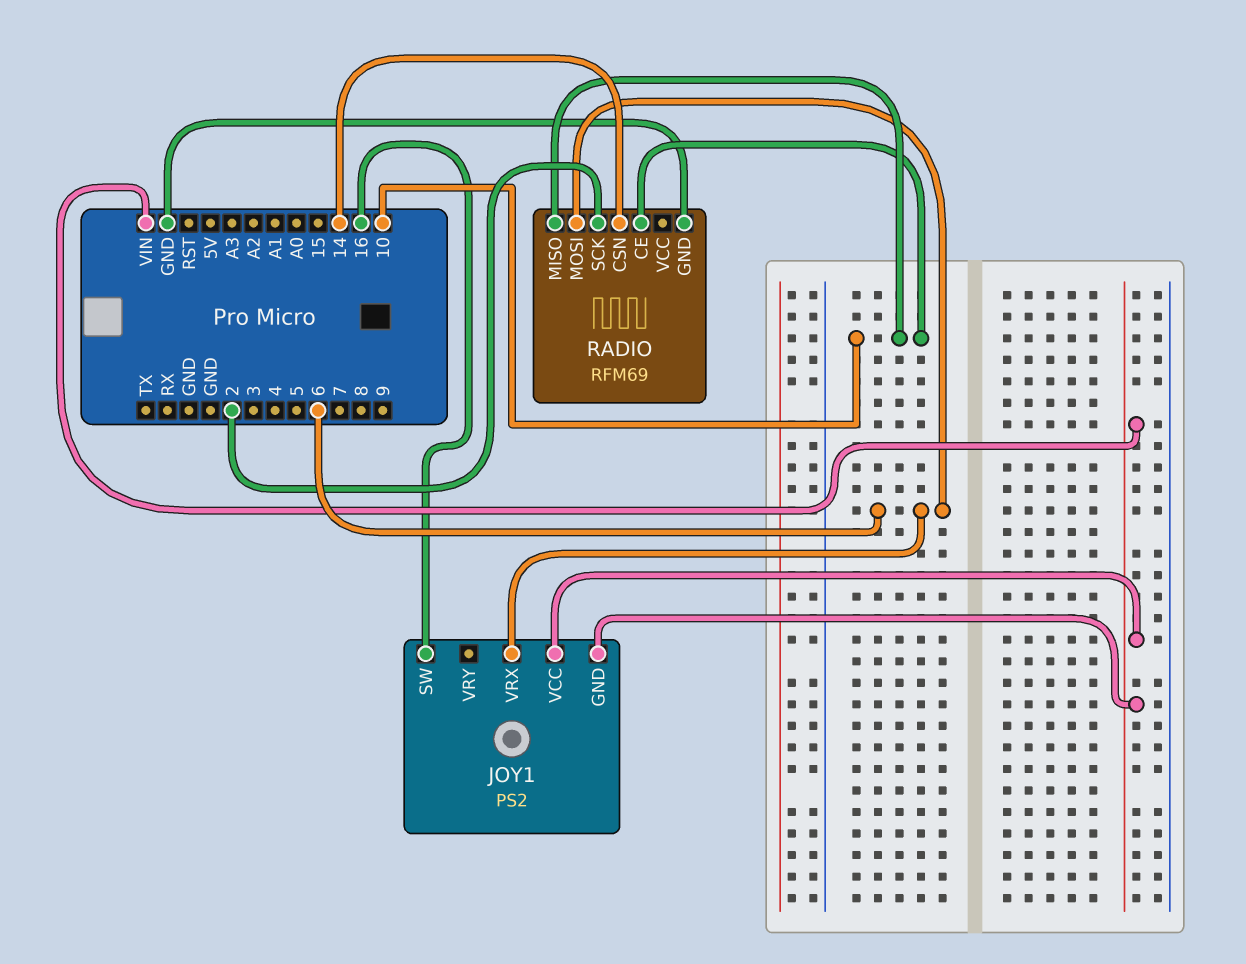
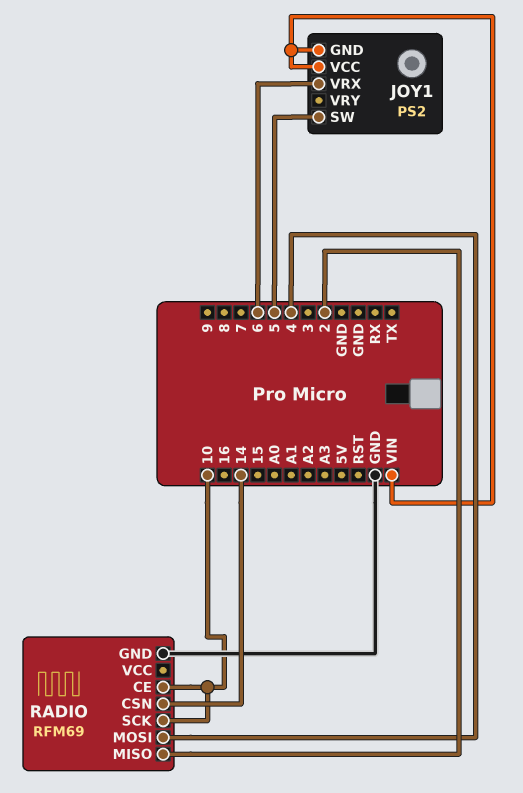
JOY1 pin SW: 16 -> 5
RADIO pin MISO: 10 -> 2
RADIO pin MOSI: 6 -> 4
RADIO pin SCK: 2 -> 10

